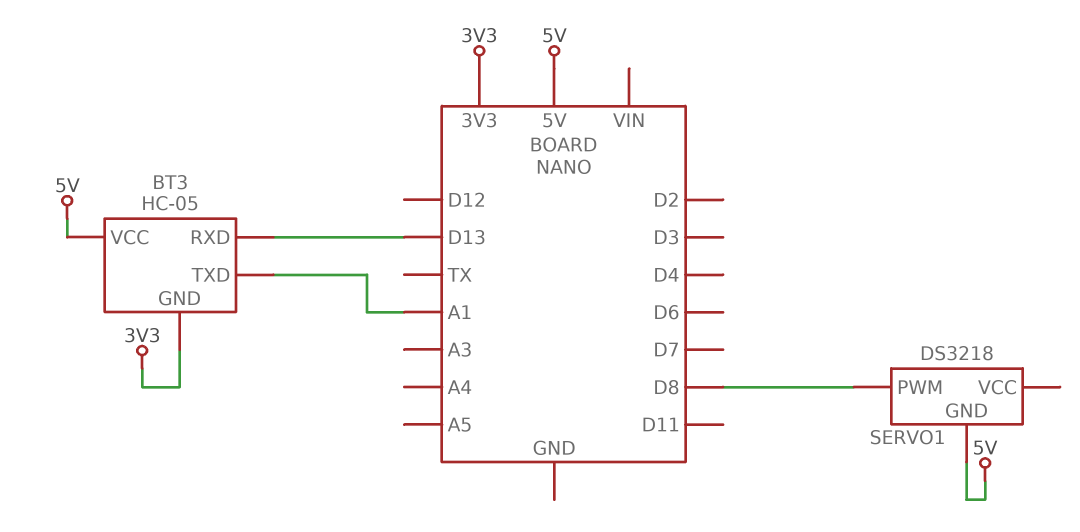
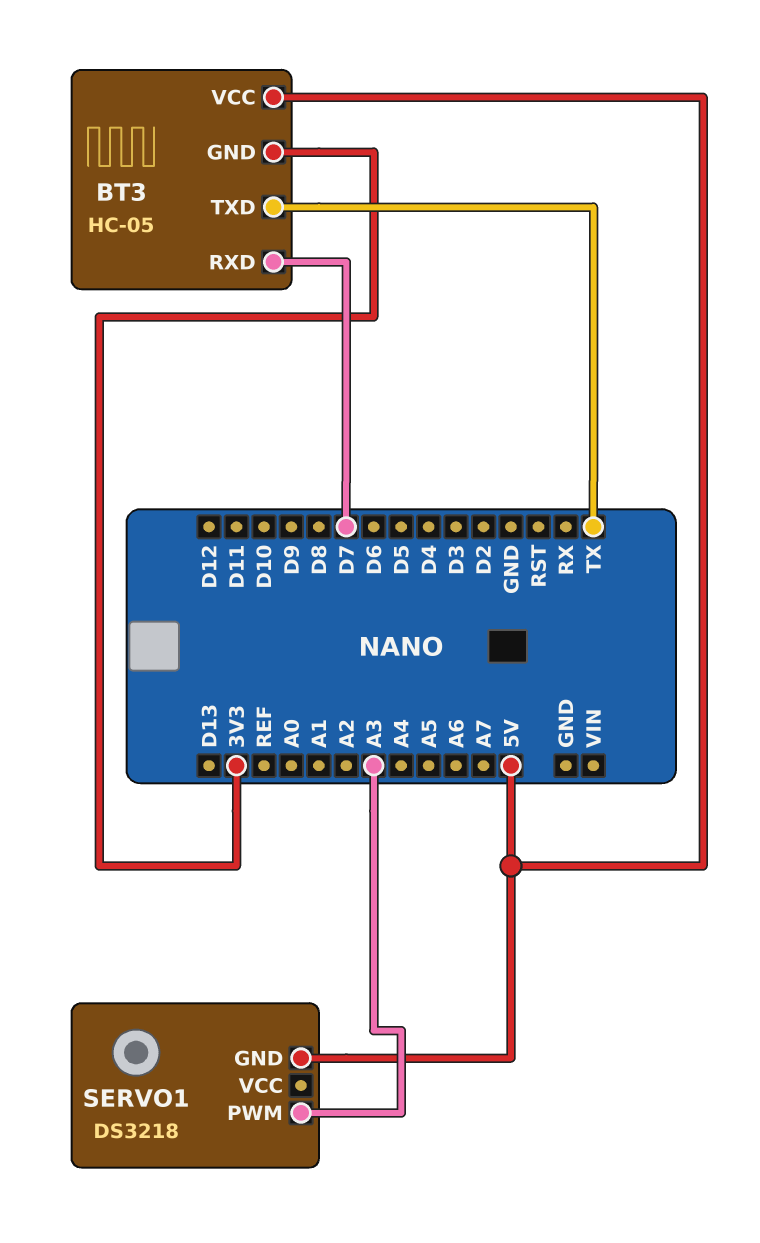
BT3 pin RXD: D13 -> D7
BT3 pin TXD: A1 -> TX
SERVO1 pin PWM: D8 -> A3

